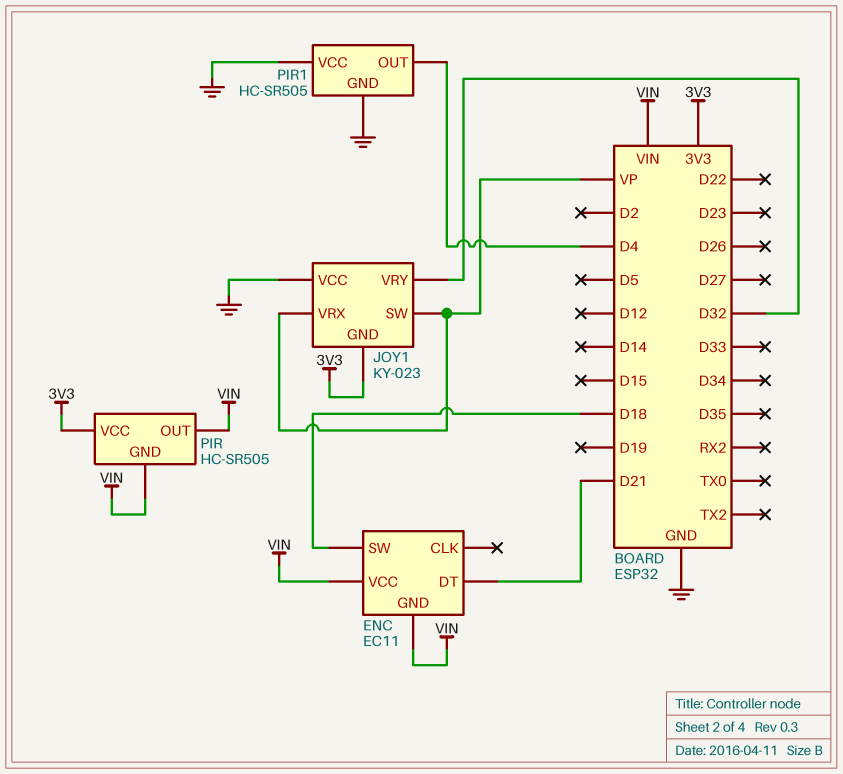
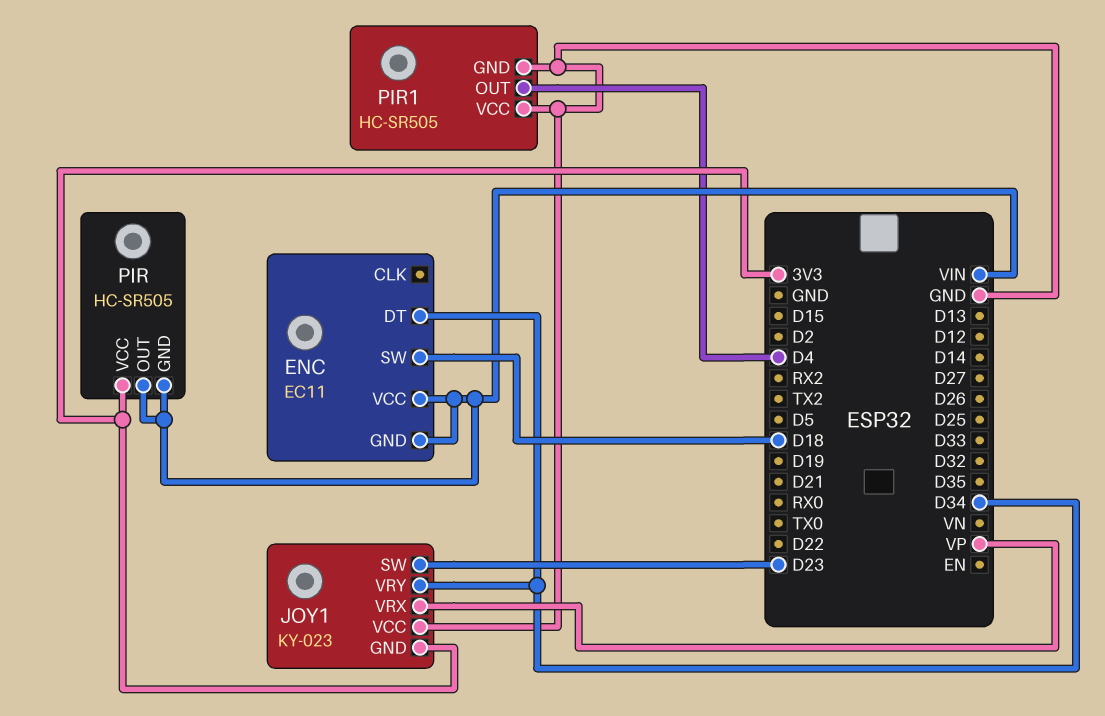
ENC pin DT: D21 -> D34
JOY1 pin SW: VP -> D23
JOY1 pin VRY: D32 -> D34

